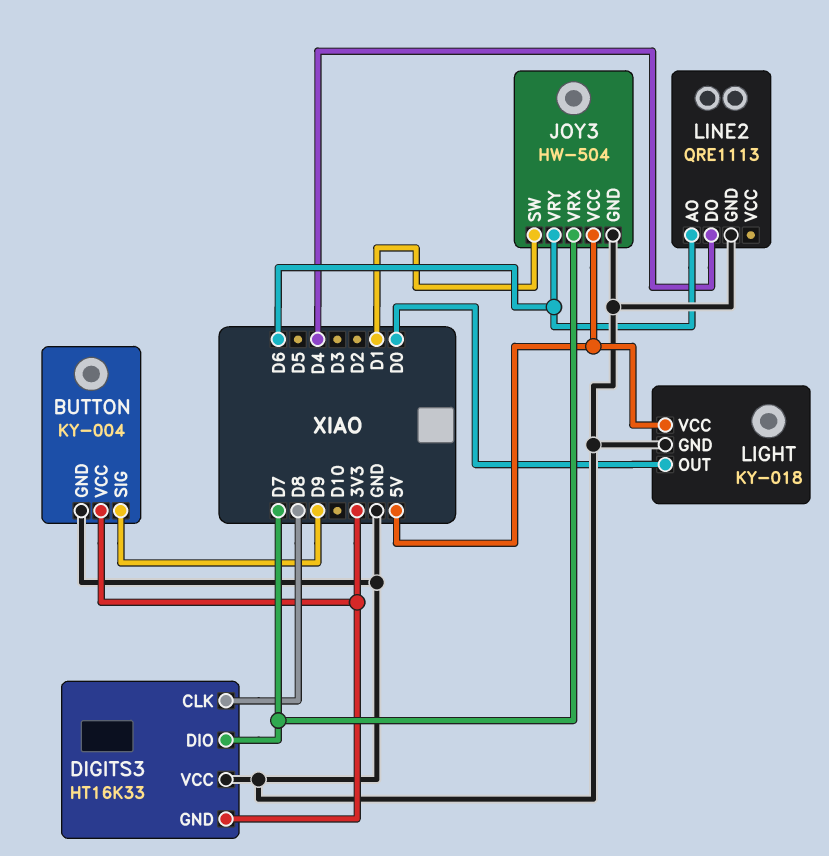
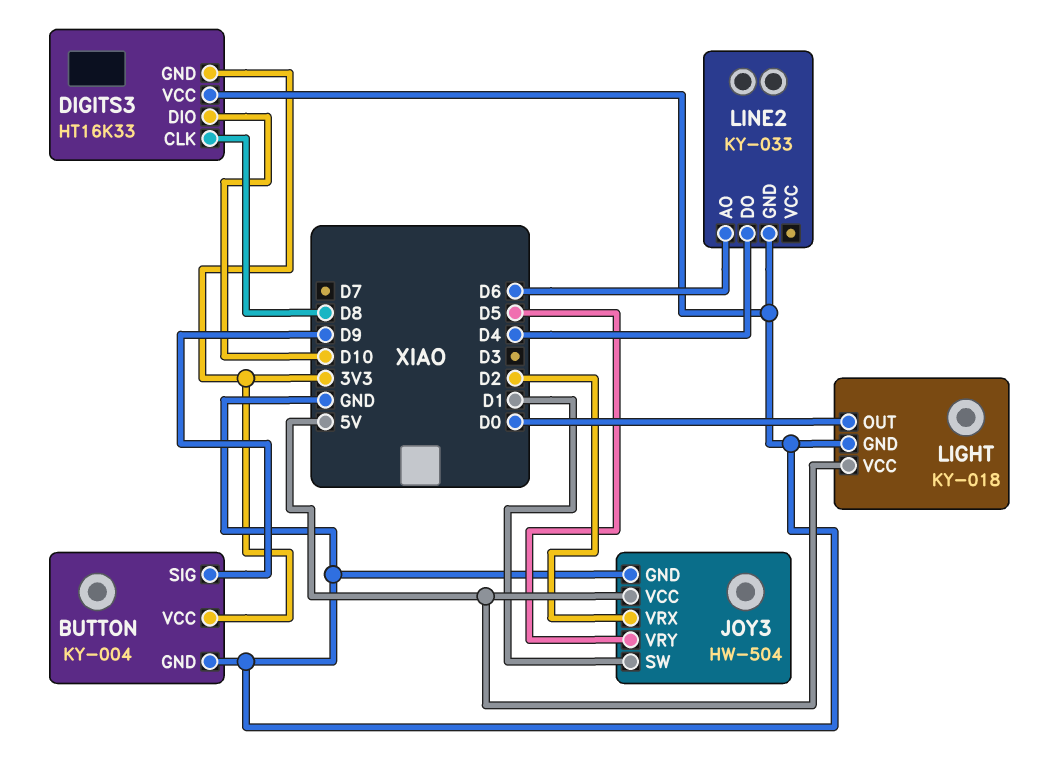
DIGITS3 pin DIO: D7 -> D10
JOY3 pin VRX: D7 -> D2
JOY3 pin VRY: D6 -> D5
LINE2: QRE1113 -> KY-033

